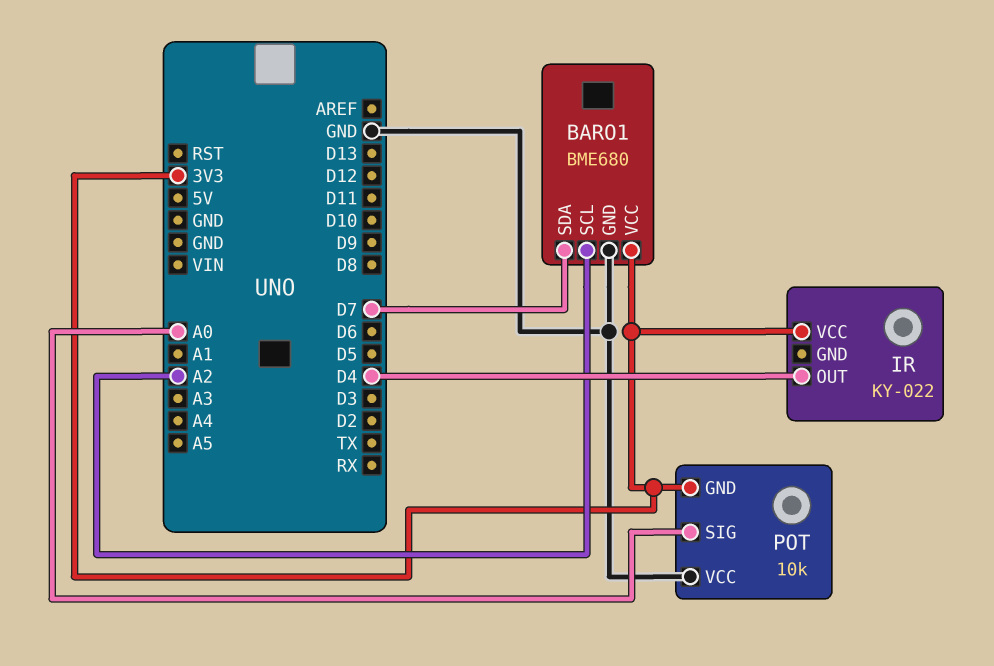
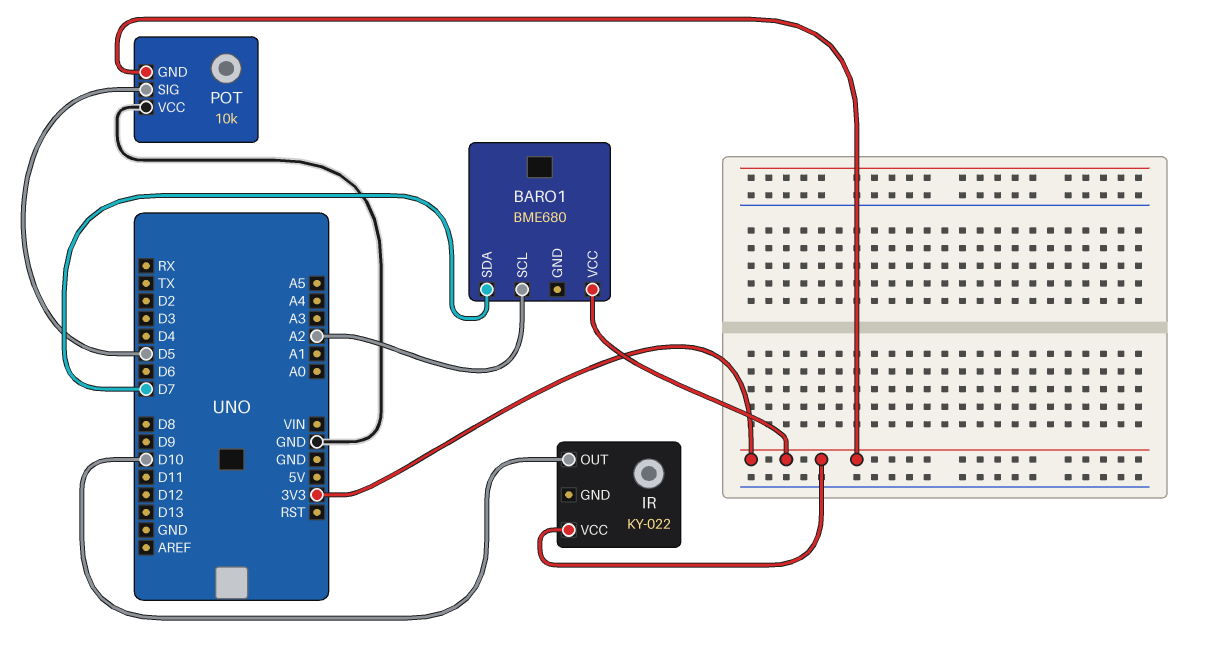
BARO1 pin GND: GND -> none
IR pin OUT: D4 -> D10
POT pin SIG: A0 -> D5

